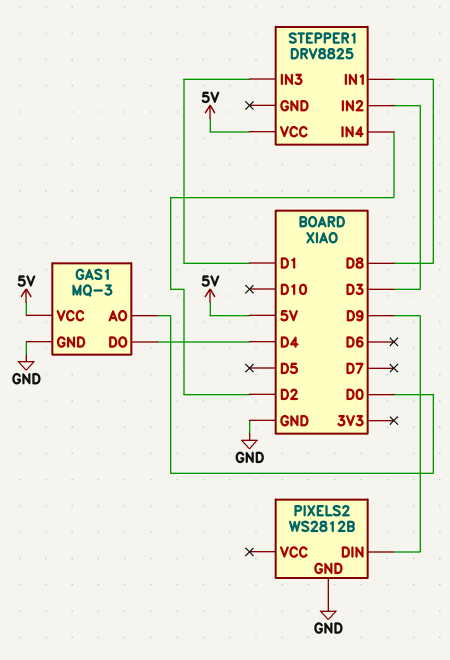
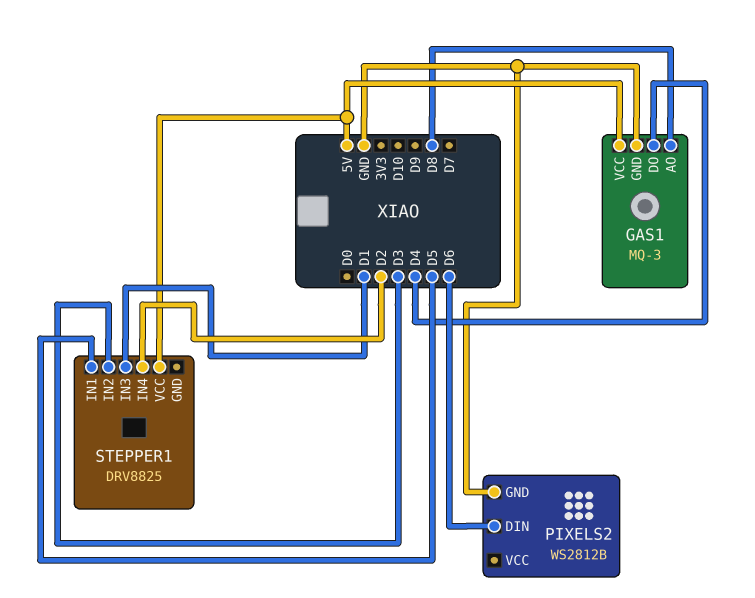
GAS1 pin AO: D0 -> D8
PIXELS2 pin DIN: D9 -> D6
STEPPER1 pin IN1: D8 -> D5

